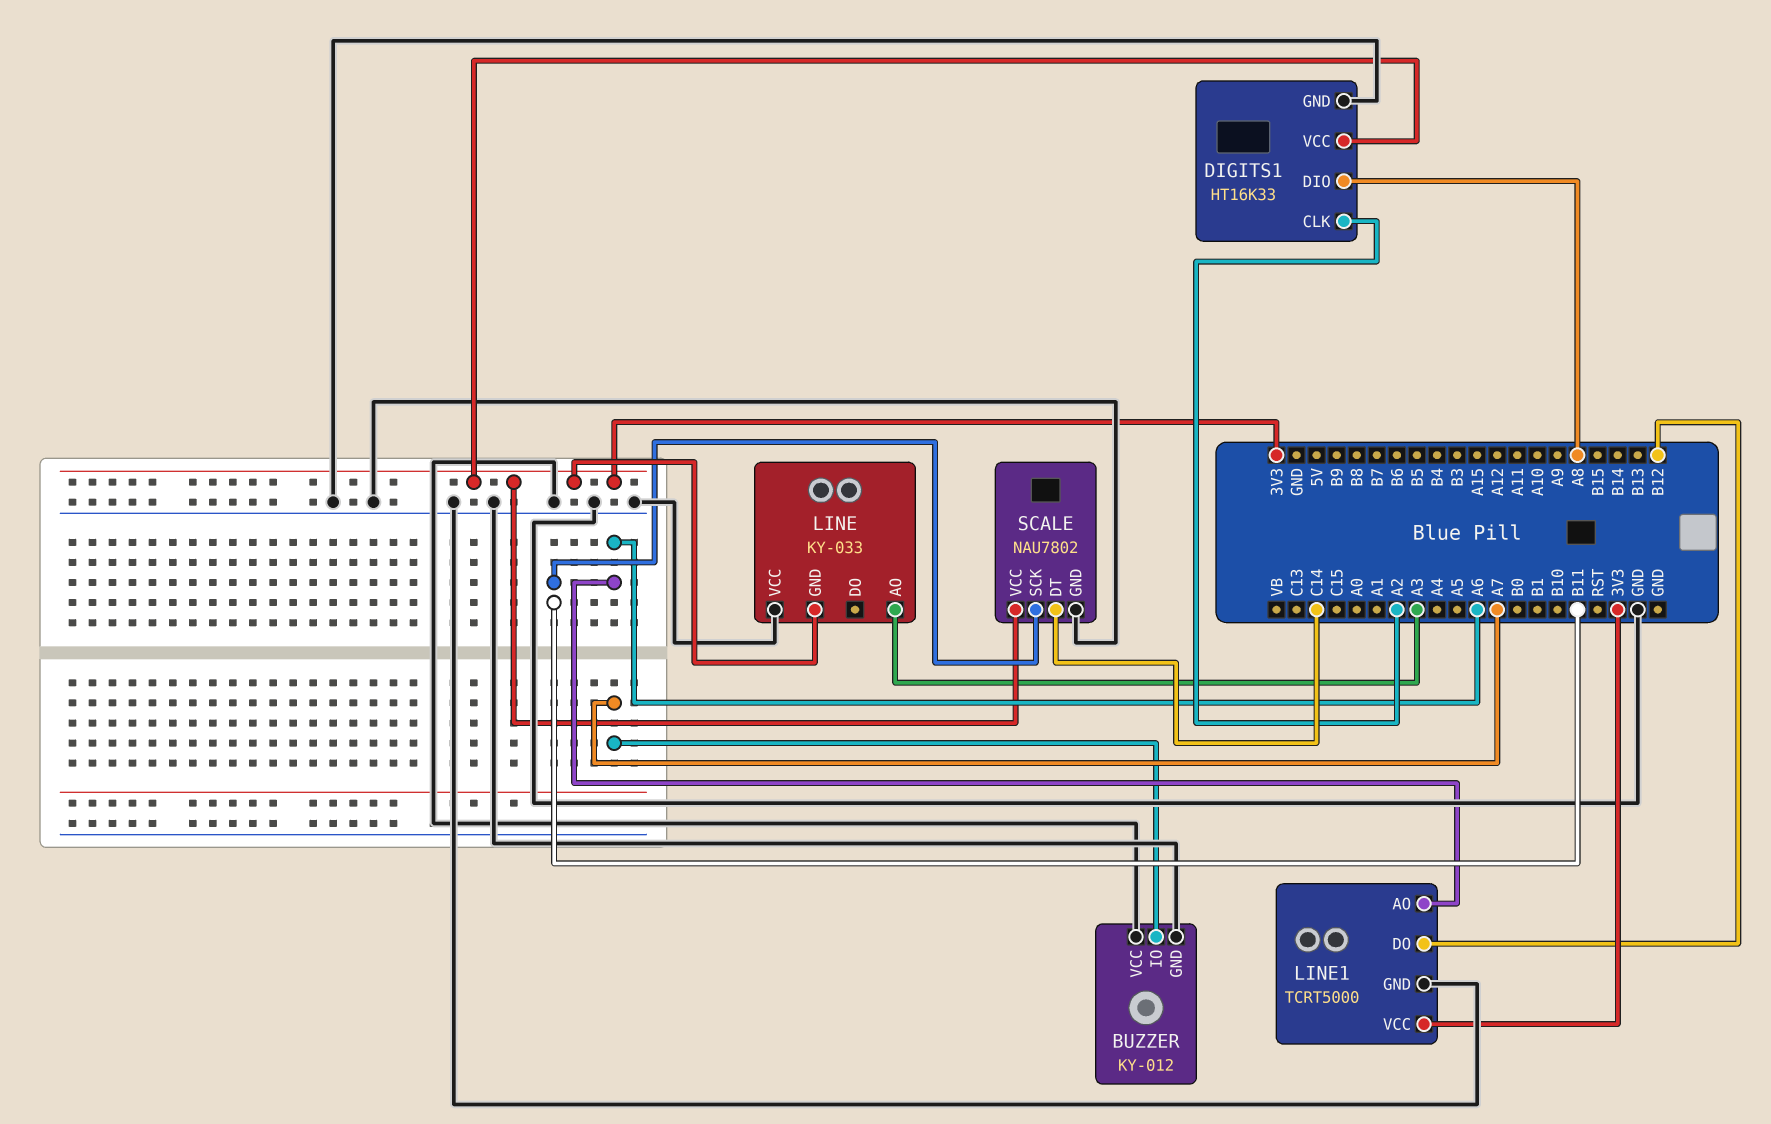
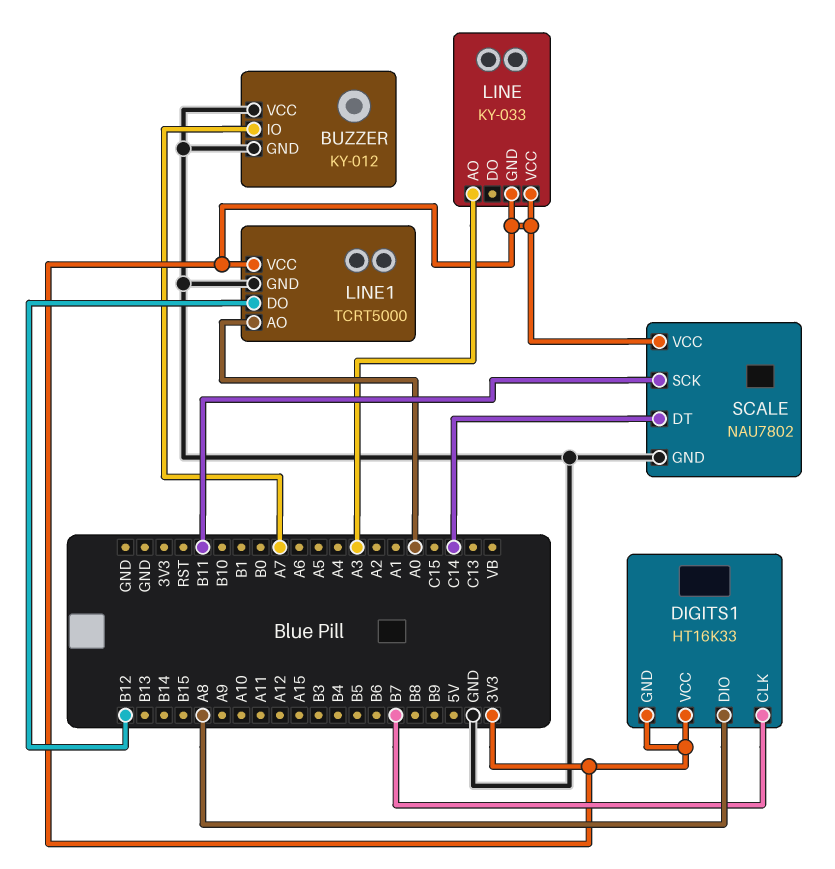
DIGITS1 pin CLK: A2 -> B7
DIGITS1 pin GND: GND -> 3V3
LINE pin VCC: GND -> 3V3
LINE1 pin AO: A6 -> A0

